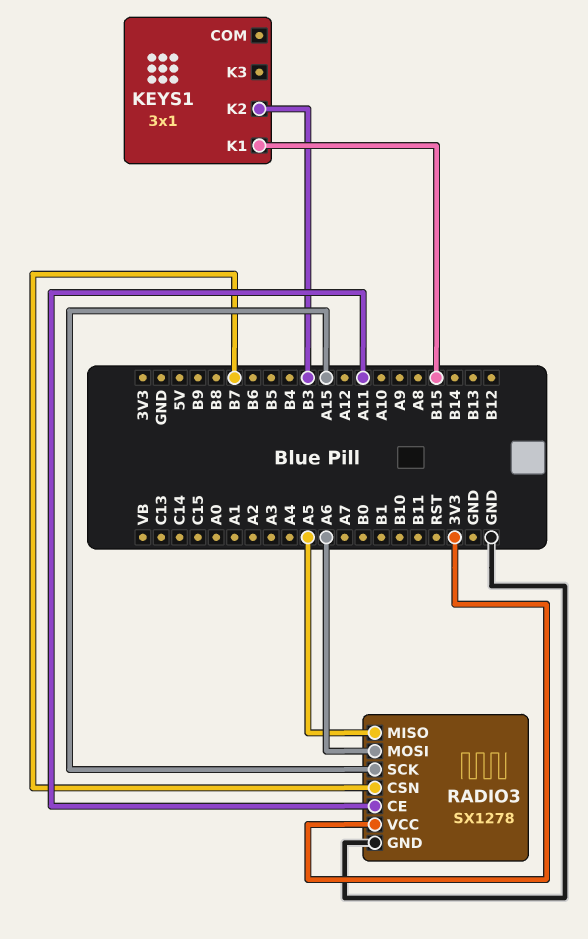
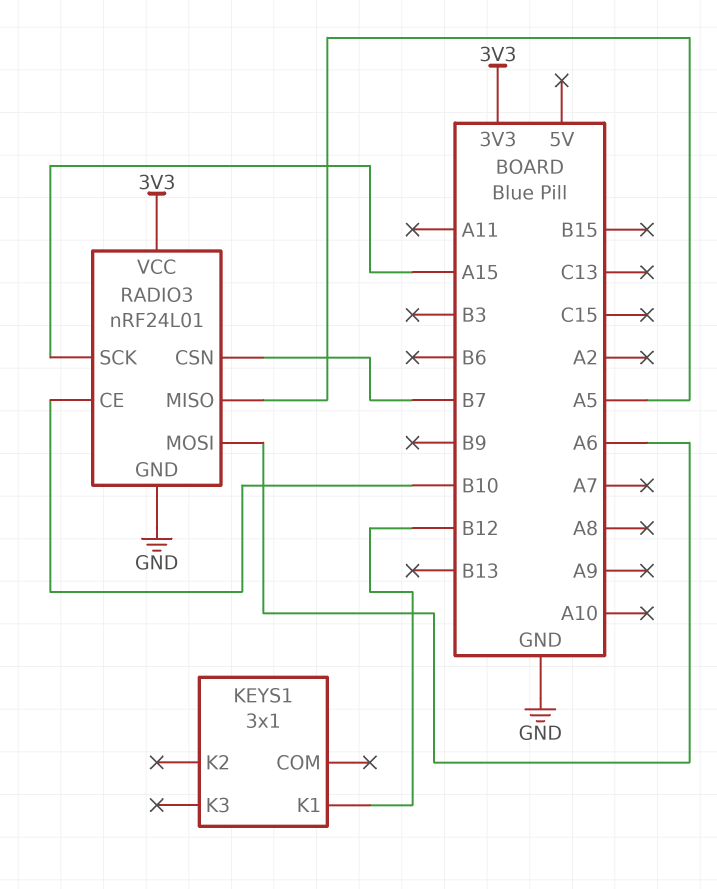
KEYS1 pin K1: B15 -> B12
KEYS1 pin K2: B3 -> none
RADIO3: SX1278 -> nRF24L01
RADIO3 pin CE: A11 -> B10

